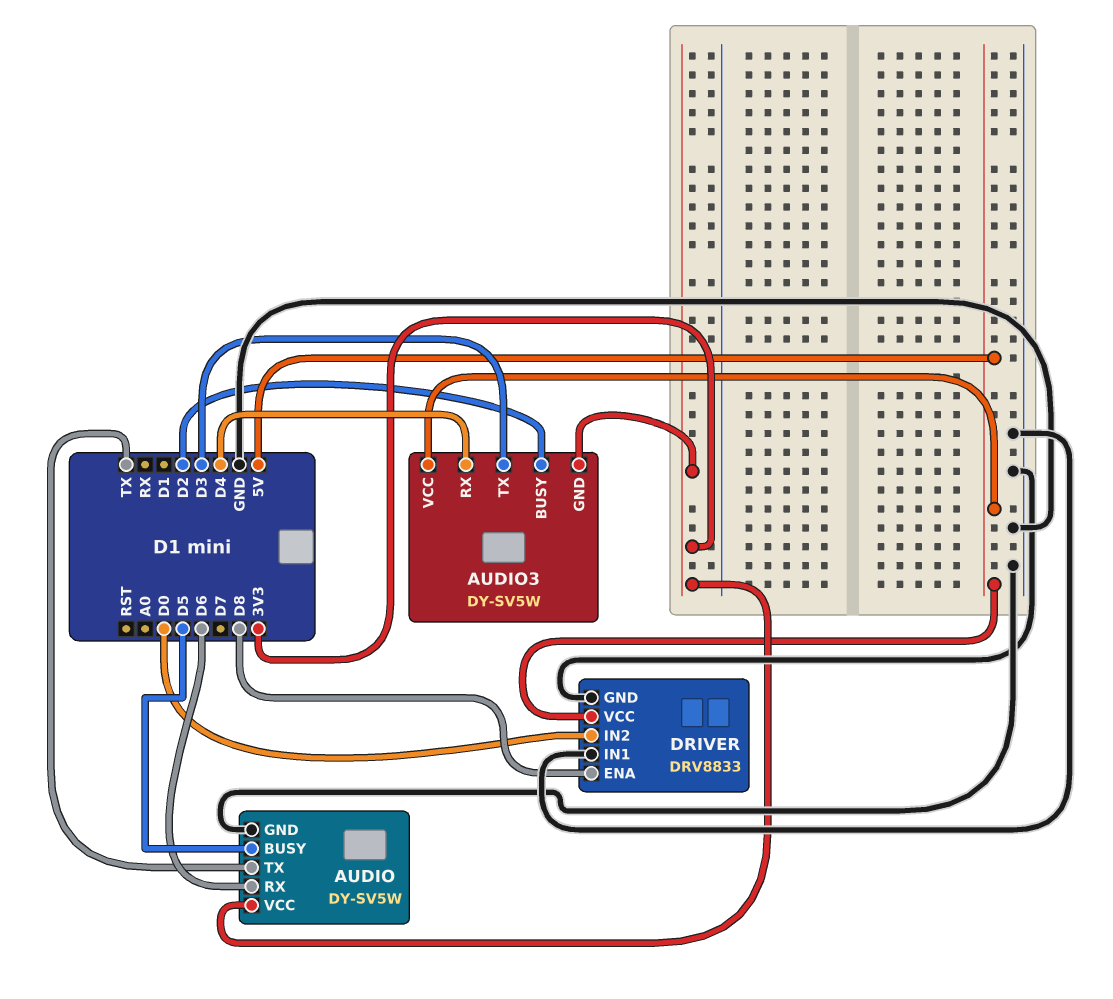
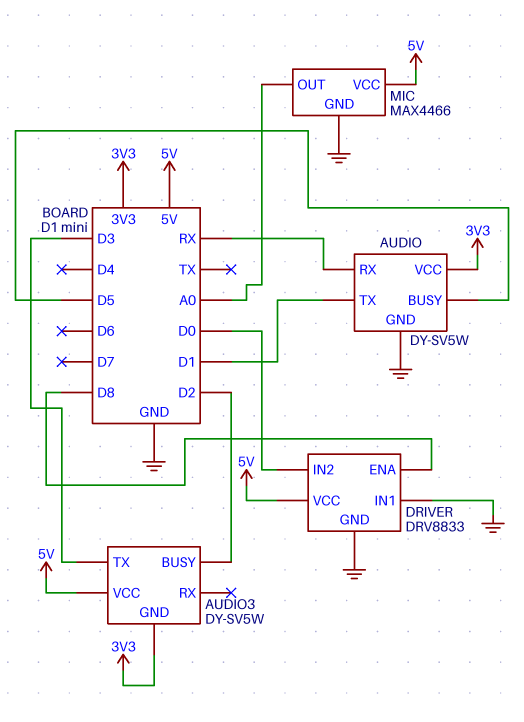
AUDIO pin RX: D6 -> RX
AUDIO pin TX: TX -> D1
AUDIO3 pin RX: D4 -> none
MIC: none -> MAX4466
MIC pin GND: none -> GND
MIC pin OUT: none -> A0
MIC pin VCC: none -> 5V

